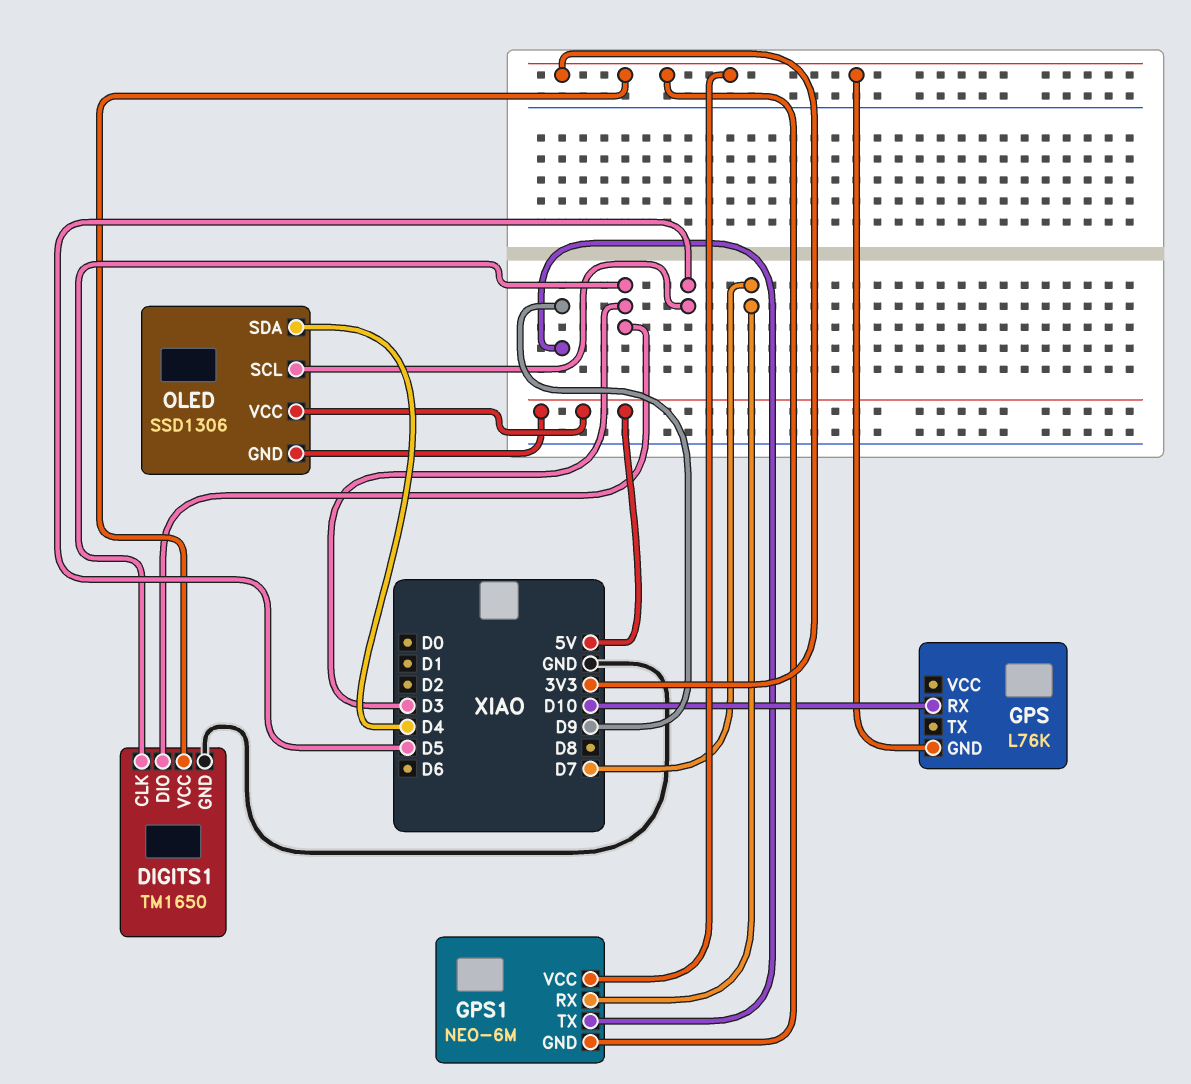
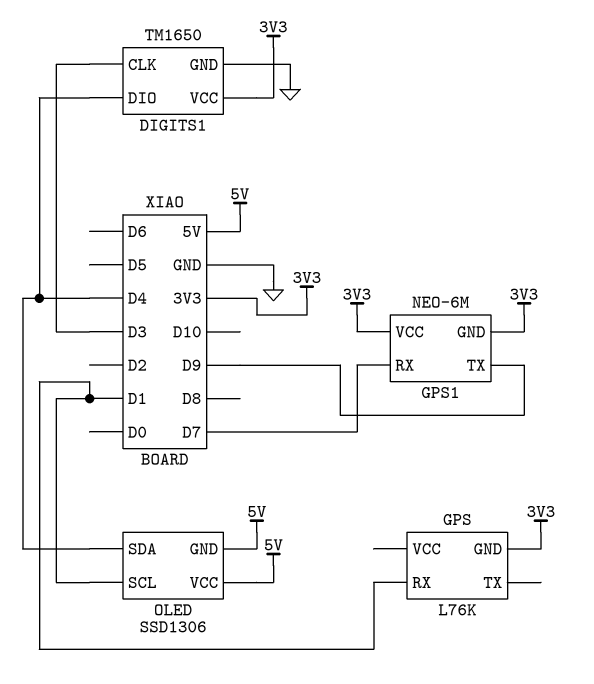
DIGITS1 pin DIO: D3 -> D4
GPS pin RX: D10 -> D1
OLED pin SCL: D5 -> D1

